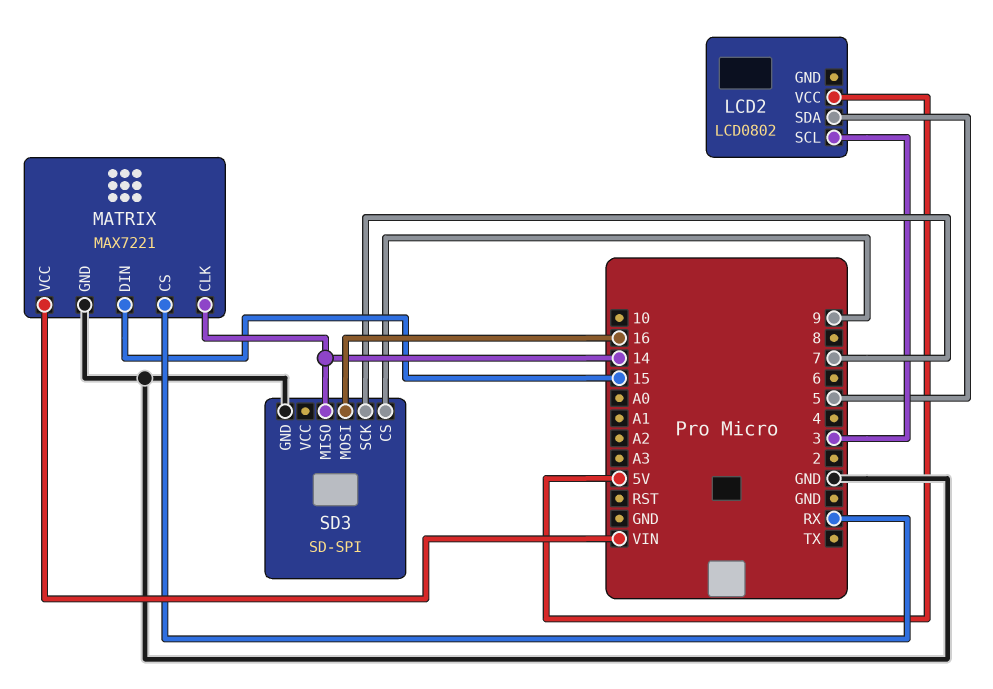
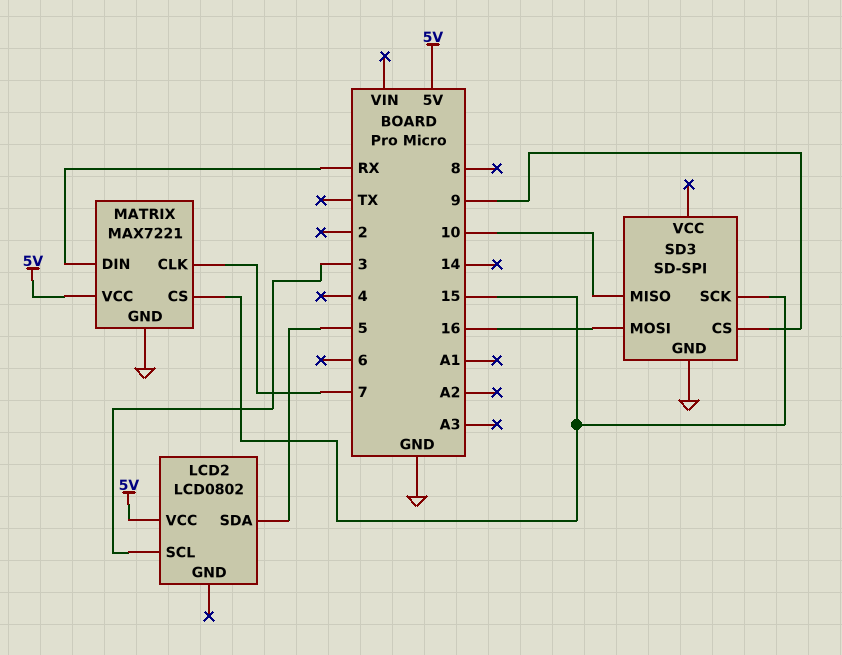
MATRIX pin CLK: 14 -> 7
MATRIX pin CS: RX -> 15
MATRIX pin DIN: 15 -> RX
MATRIX pin VCC: VIN -> 5V
SD3 pin MISO: 14 -> 10
SD3 pin SCK: 7 -> 15

